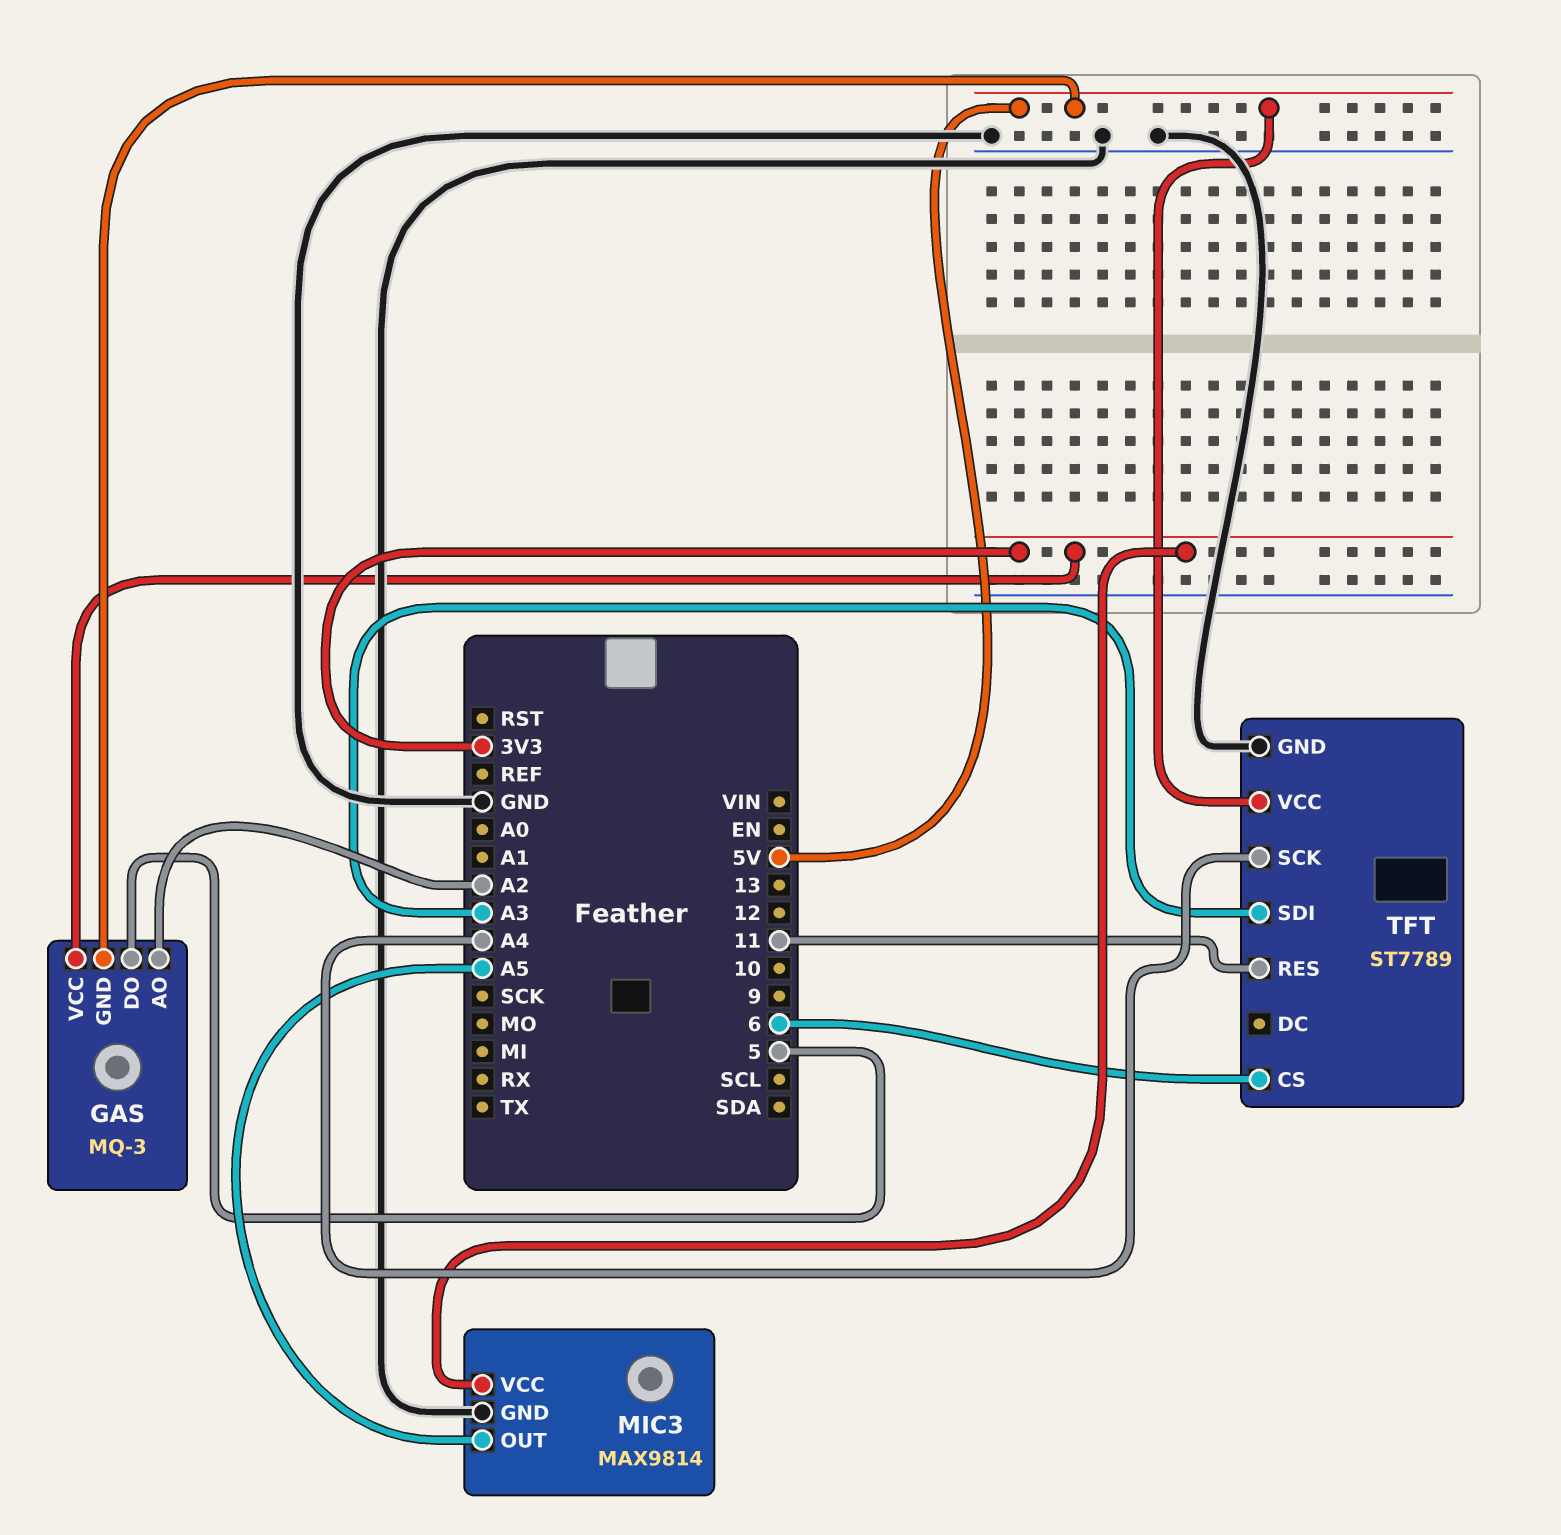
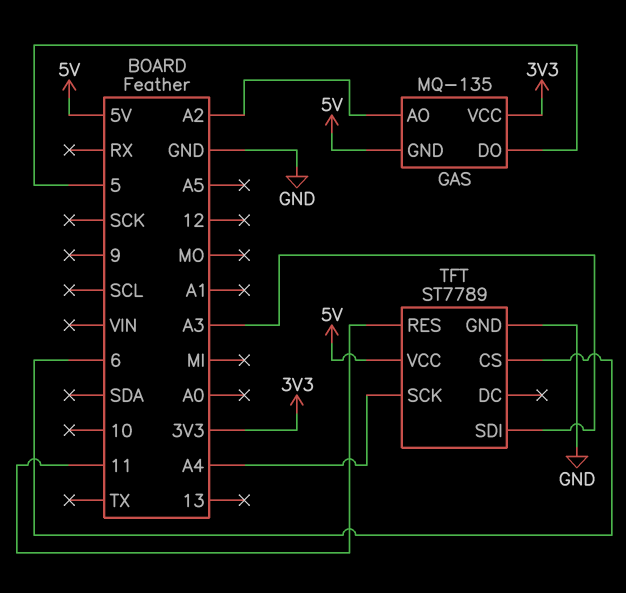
GAS: MQ-3 -> MQ-135
MIC3: MAX9814 -> none
MIC3 pin GND: GND -> none
MIC3 pin OUT: A5 -> none
MIC3 pin VCC: 3V3 -> none

